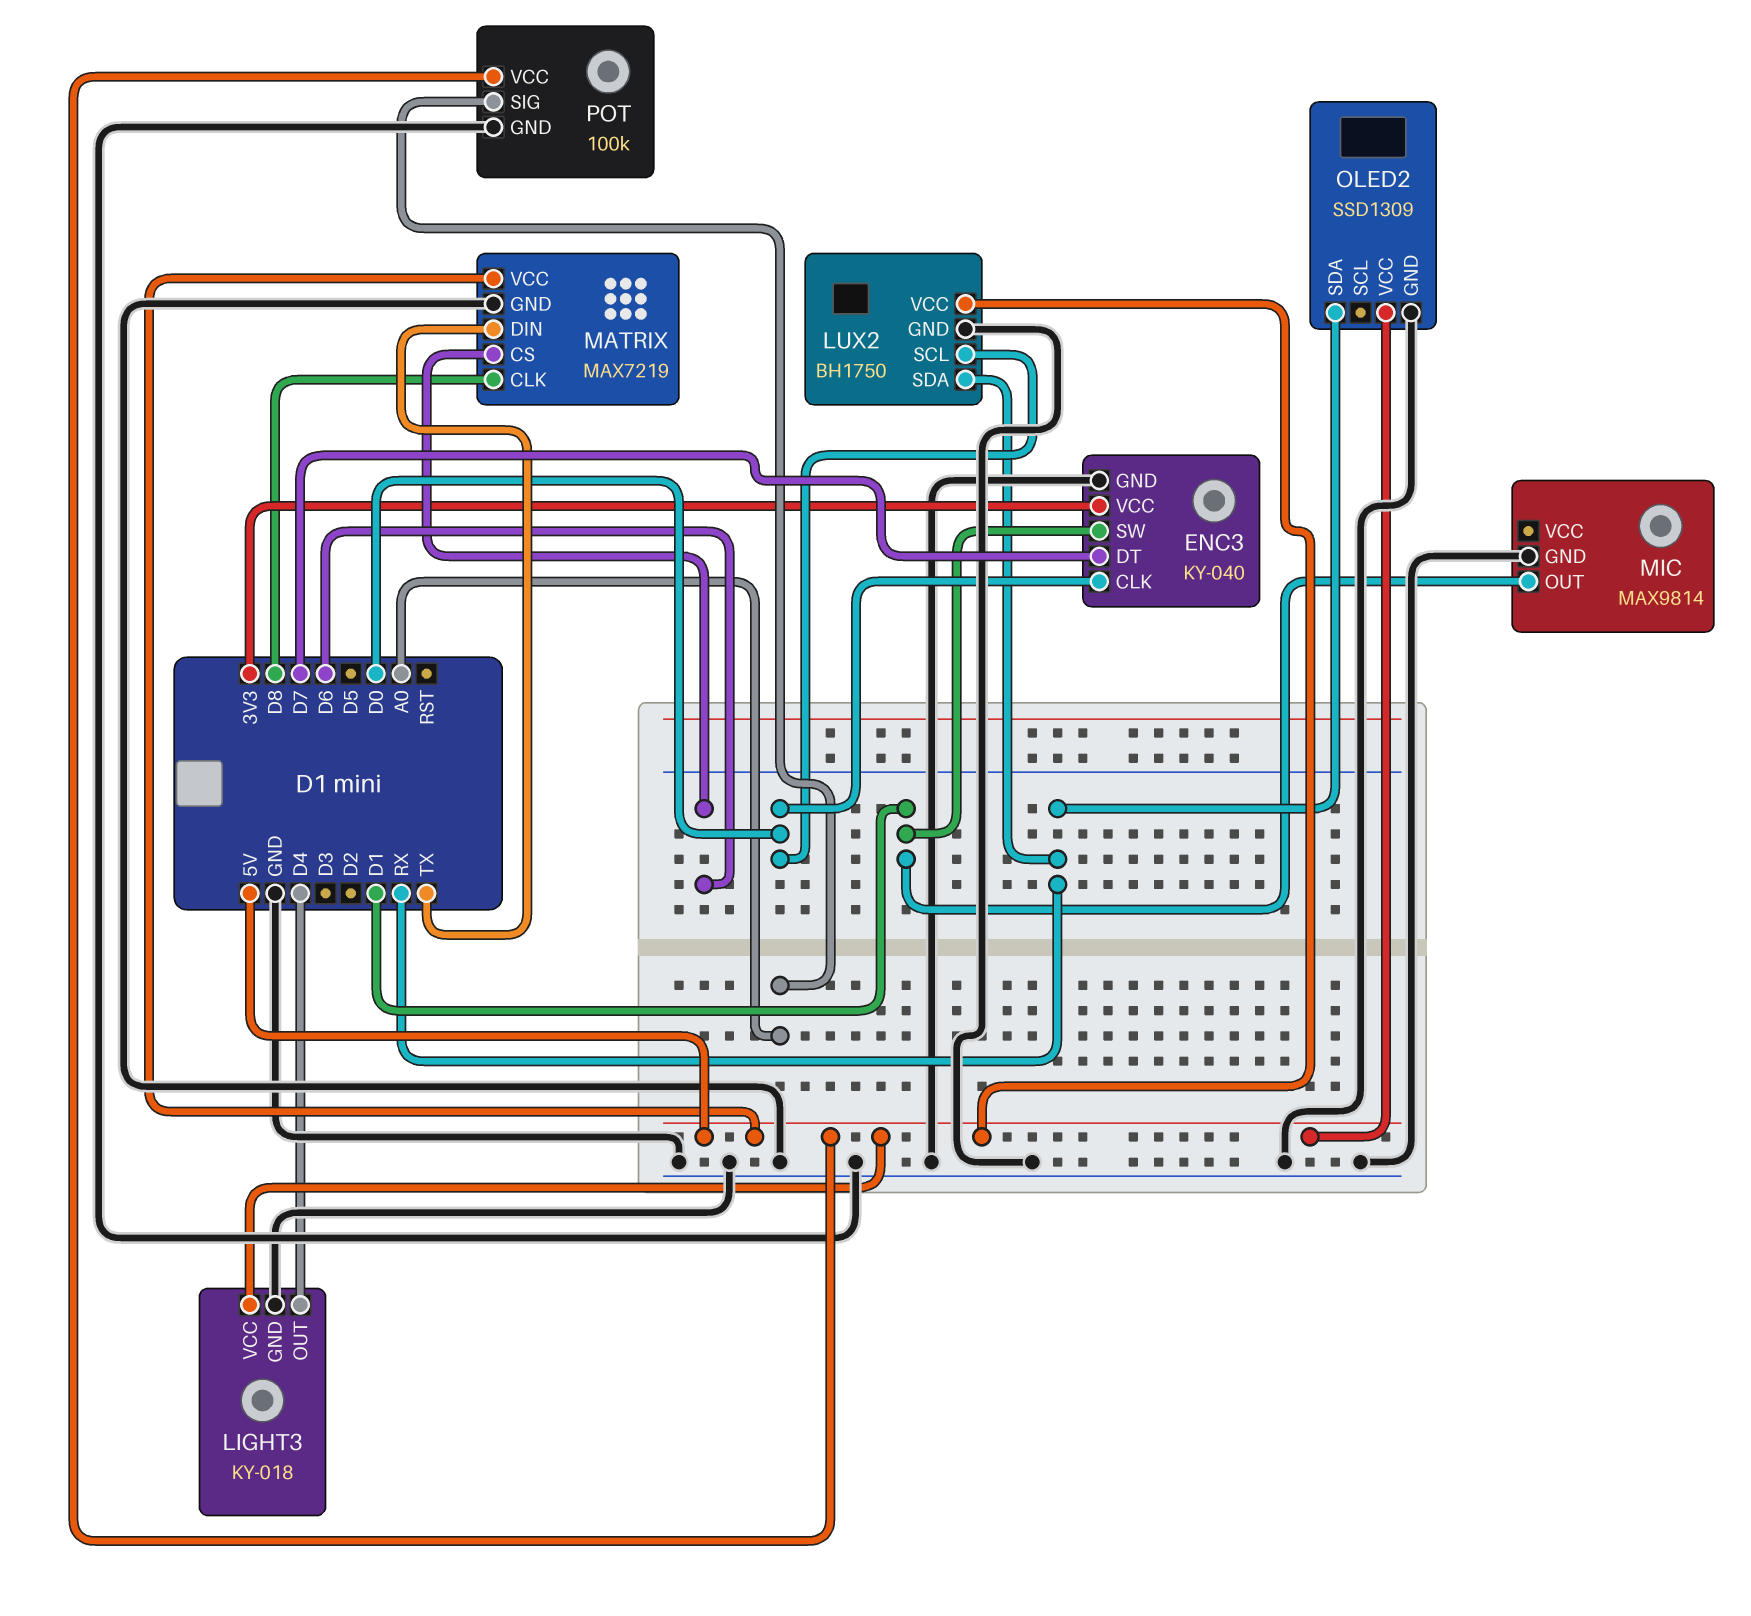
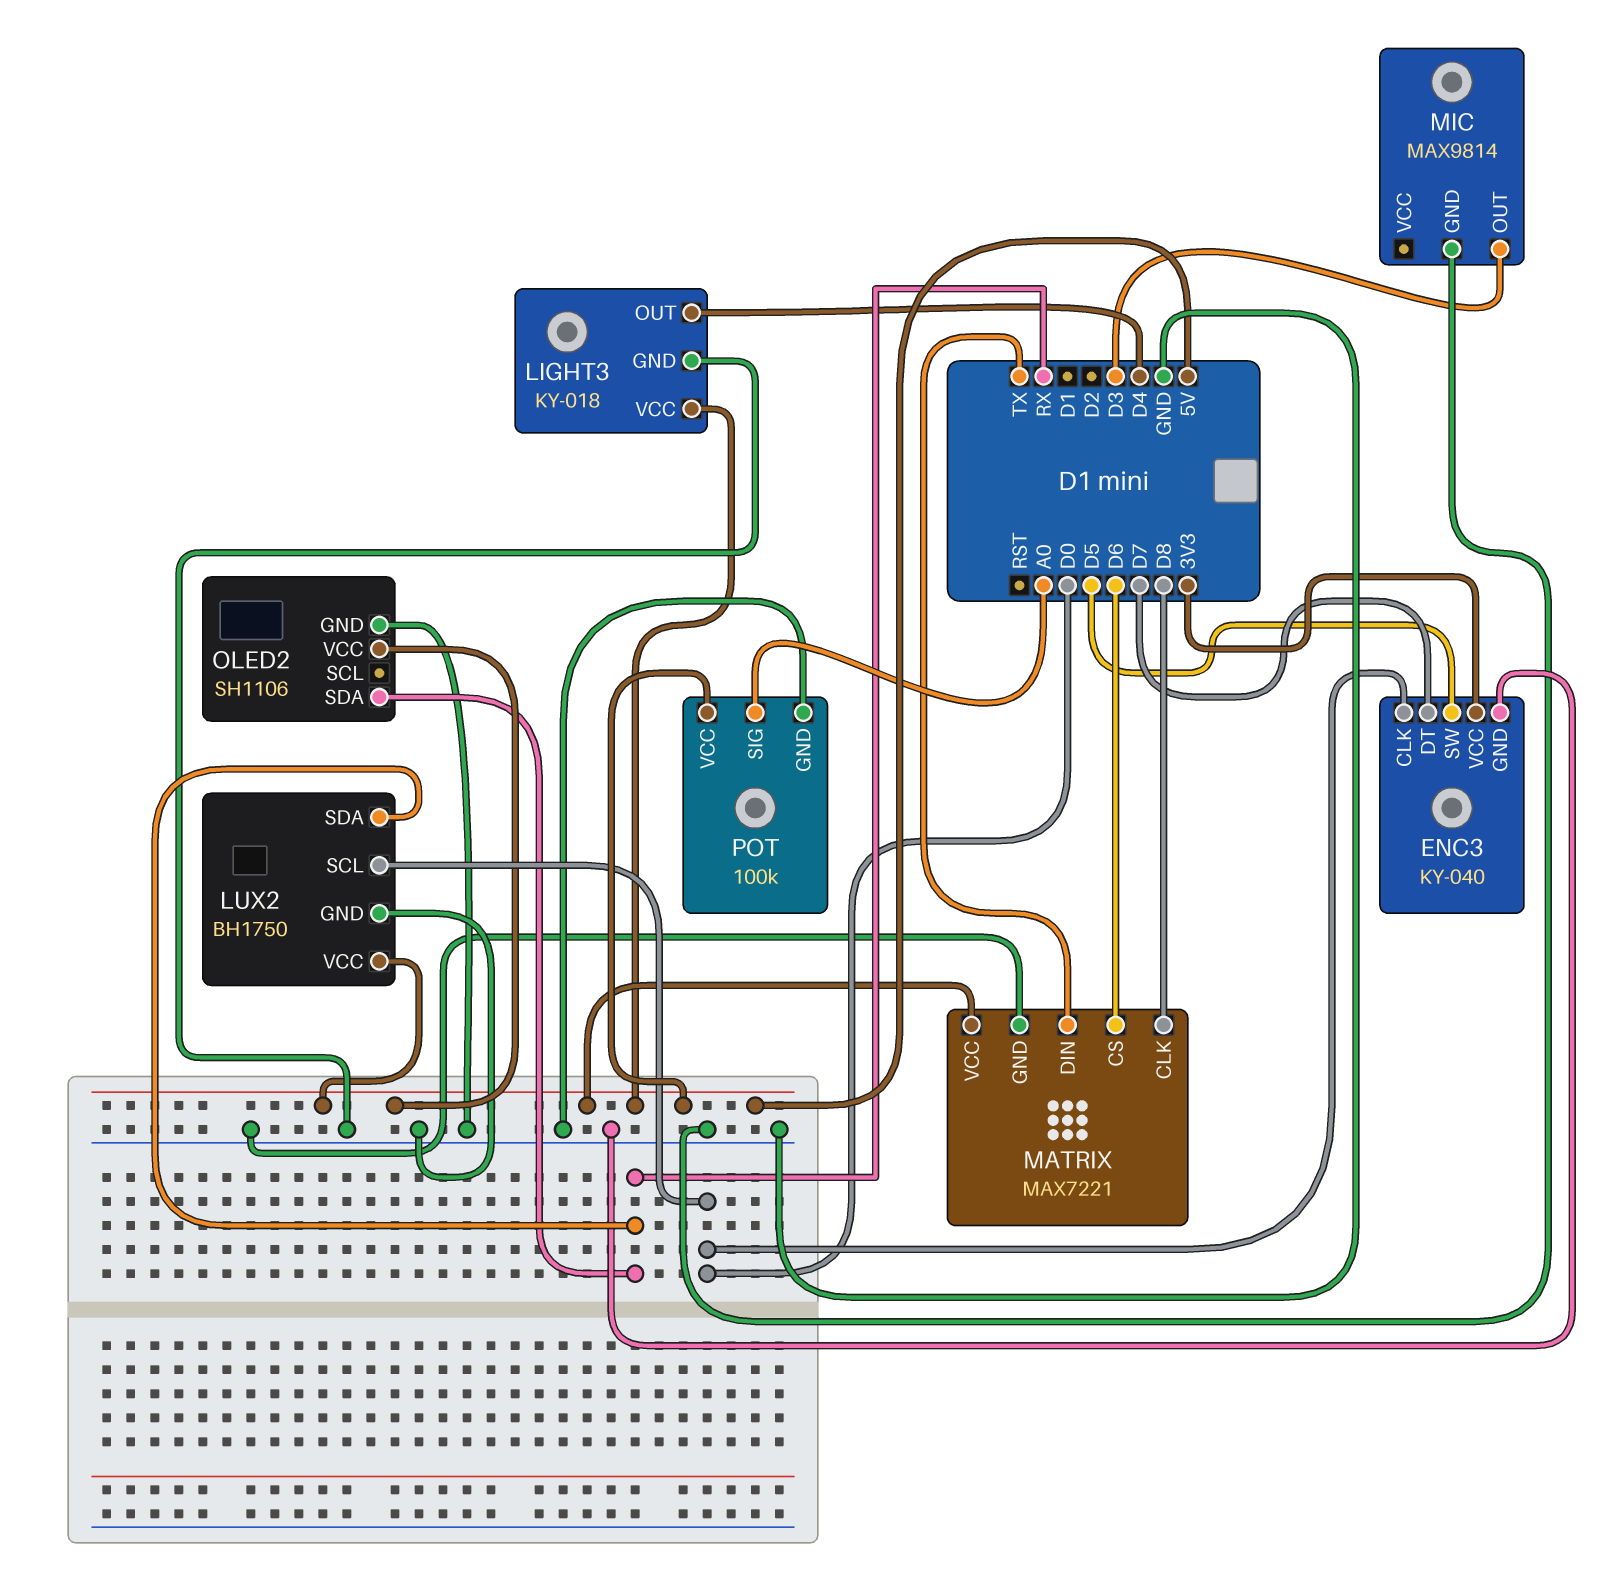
ENC3 pin SW: D1 -> D5
MATRIX: MAX7219 -> MAX7221
MIC pin OUT: D1 -> D3
OLED2: SSD1309 -> SH1106

